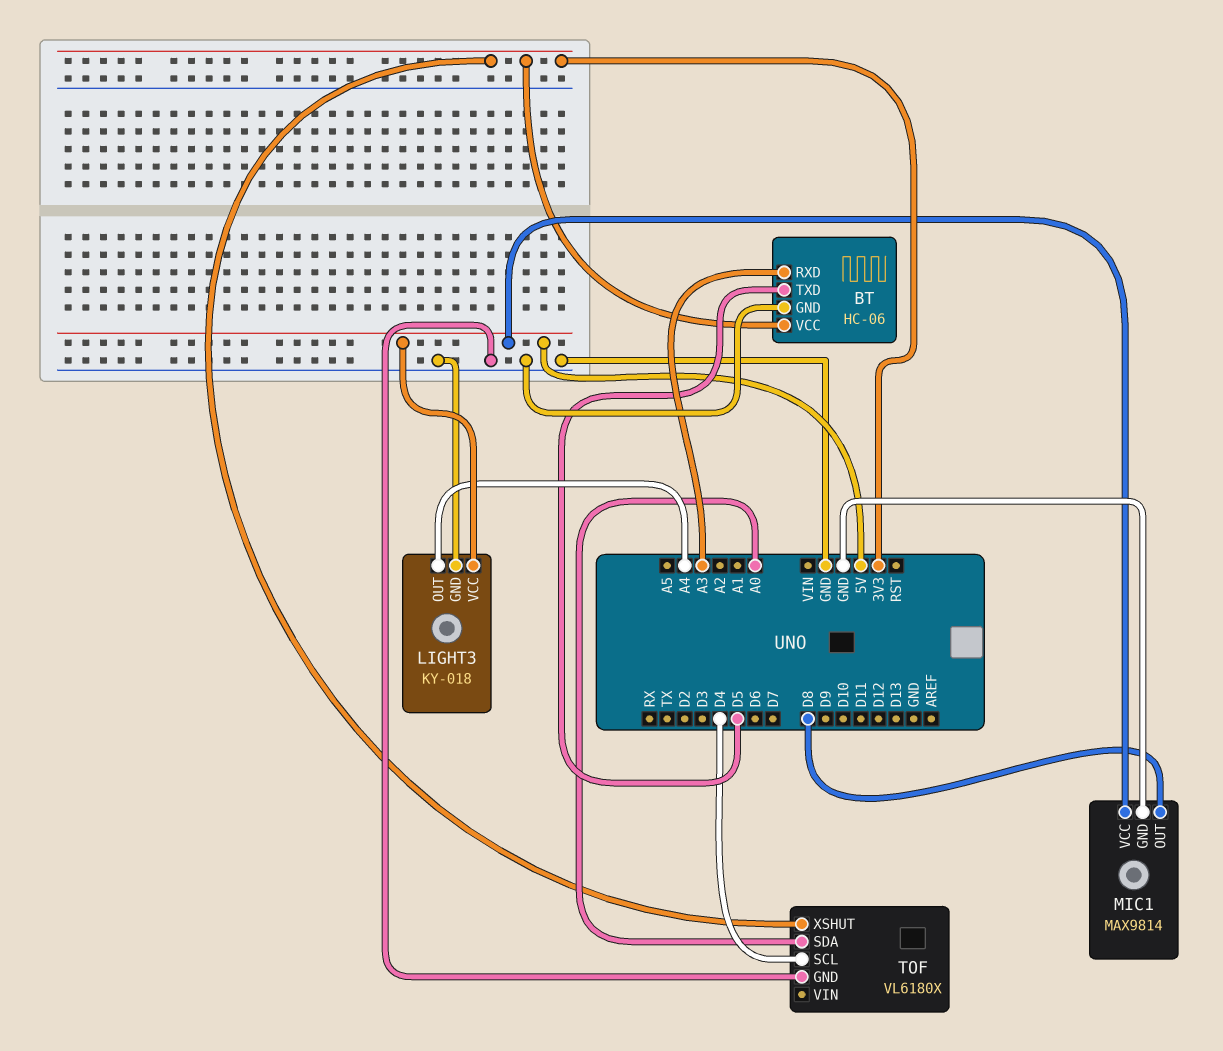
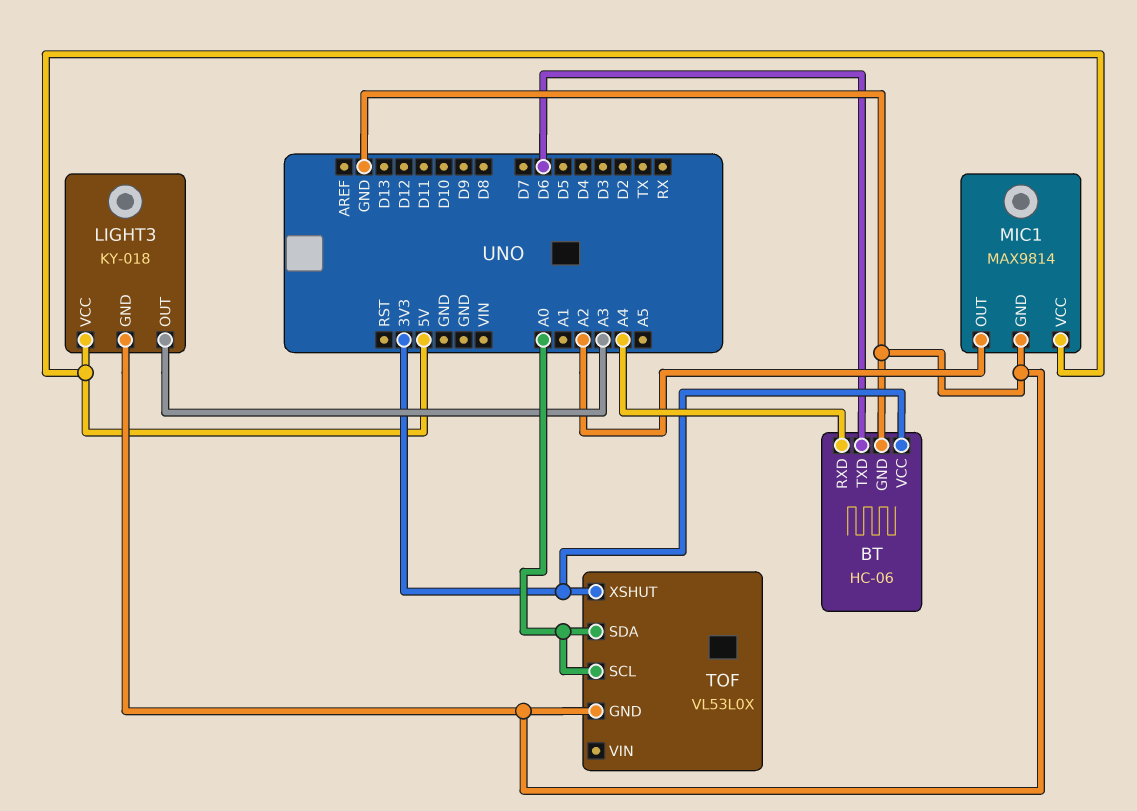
BT pin RXD: A3 -> A4
BT pin TXD: D5 -> D6
LIGHT3 pin OUT: A4 -> A3
MIC1 pin OUT: D8 -> A2
TOF: VL6180X -> VL53L0X
TOF pin SCL: D4 -> A0

